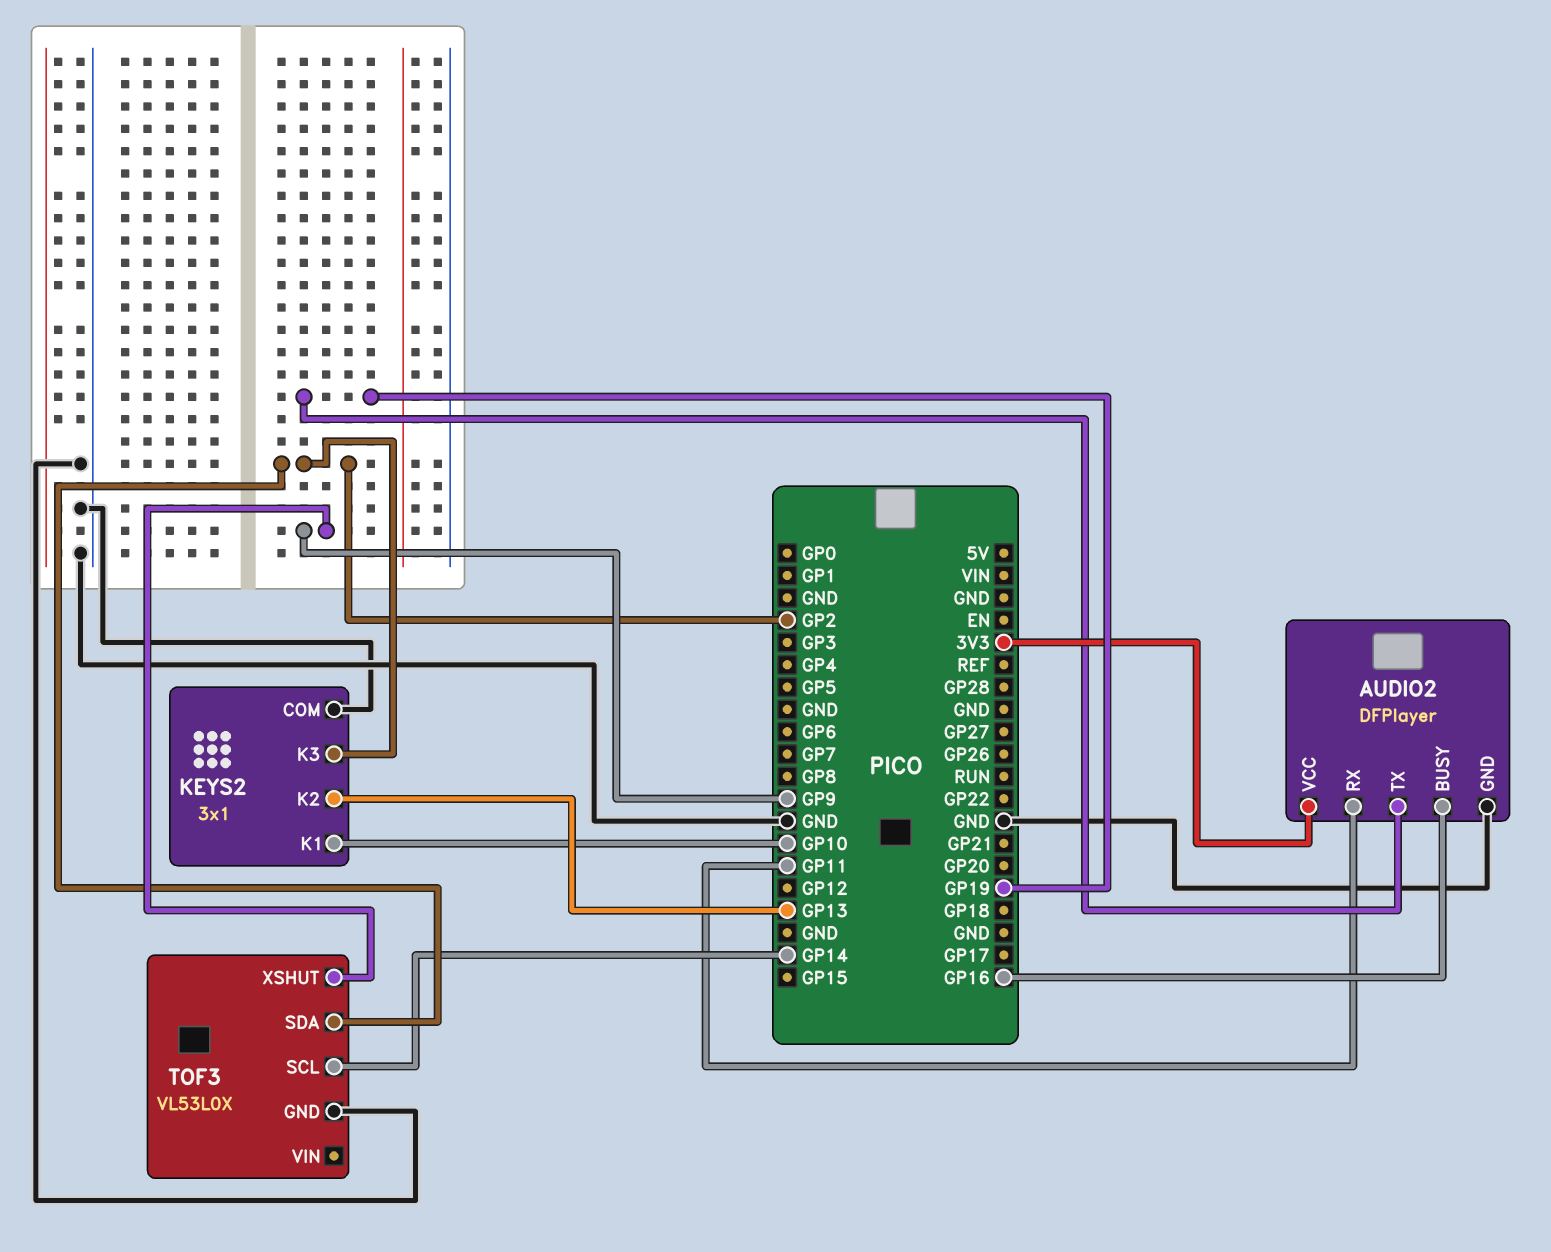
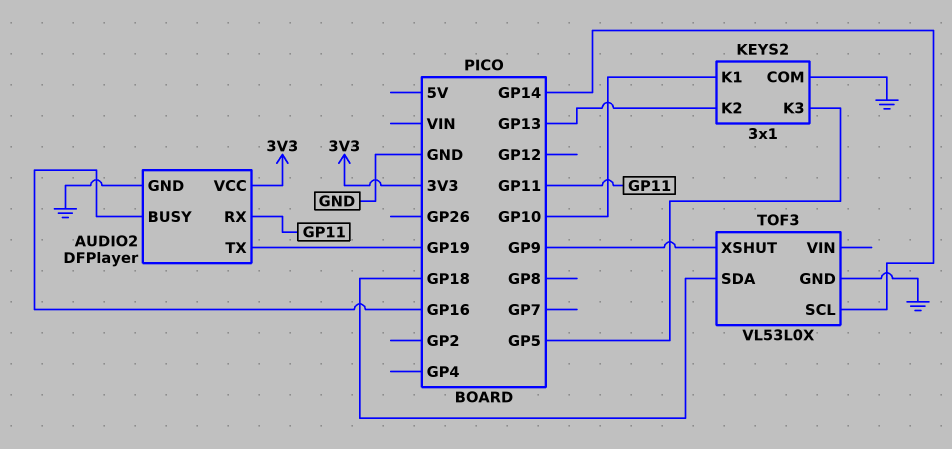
KEYS2 pin K3: GP2 -> GP5
TOF3 pin SDA: GP2 -> GP18

